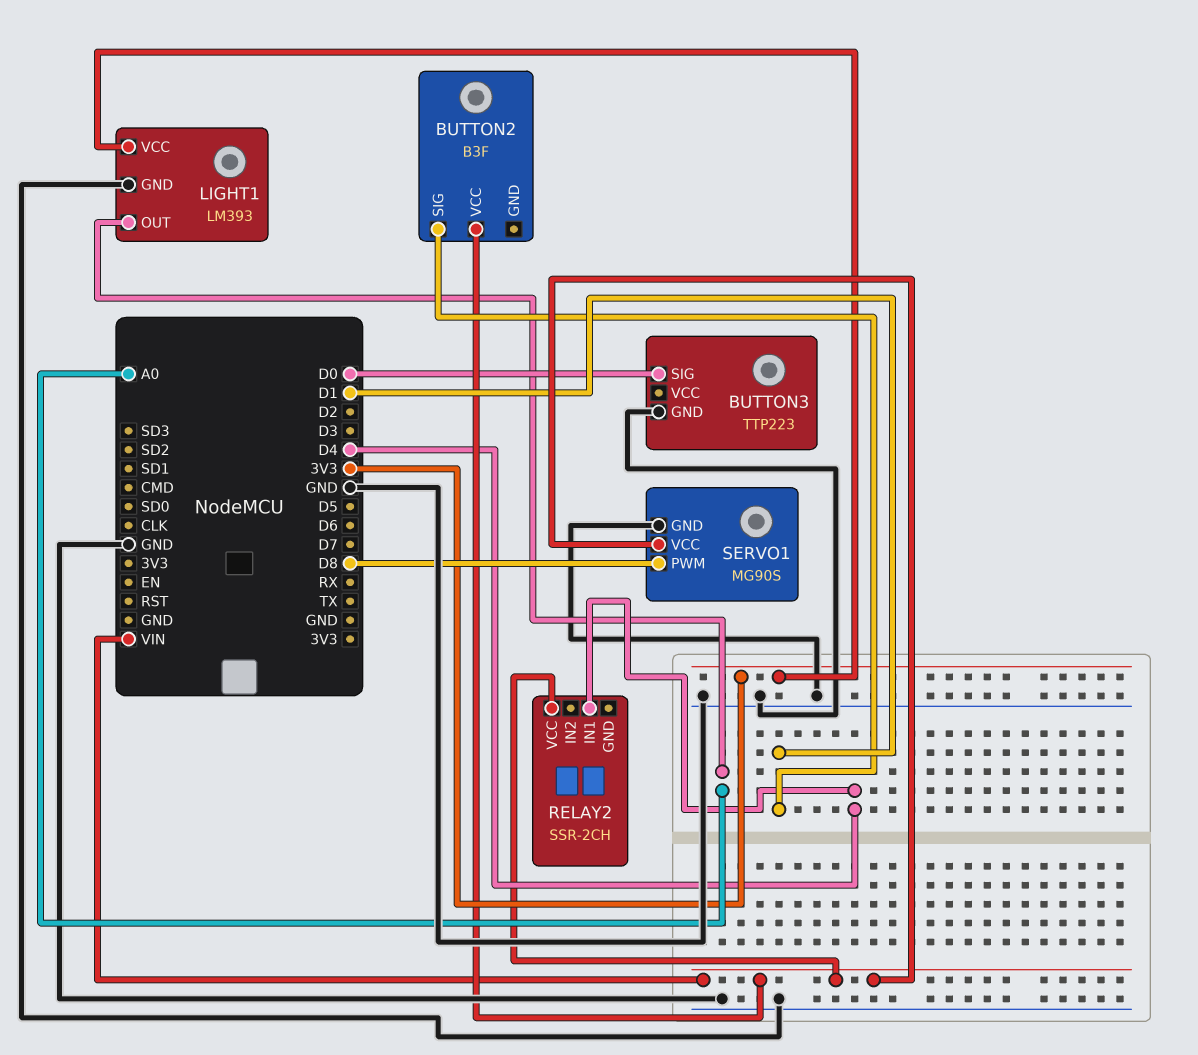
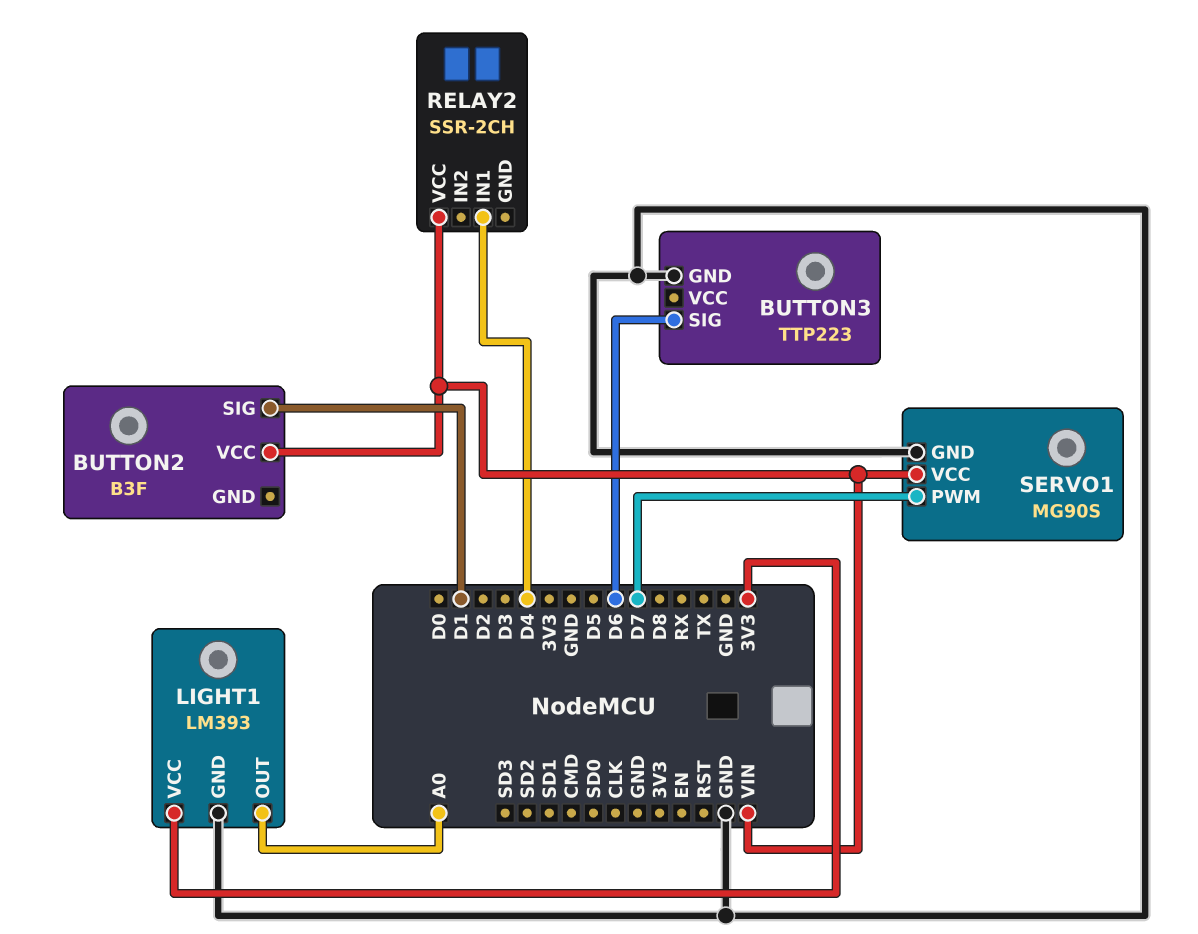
BUTTON3 pin SIG: D0 -> D6
SERVO1 pin PWM: D8 -> D7

